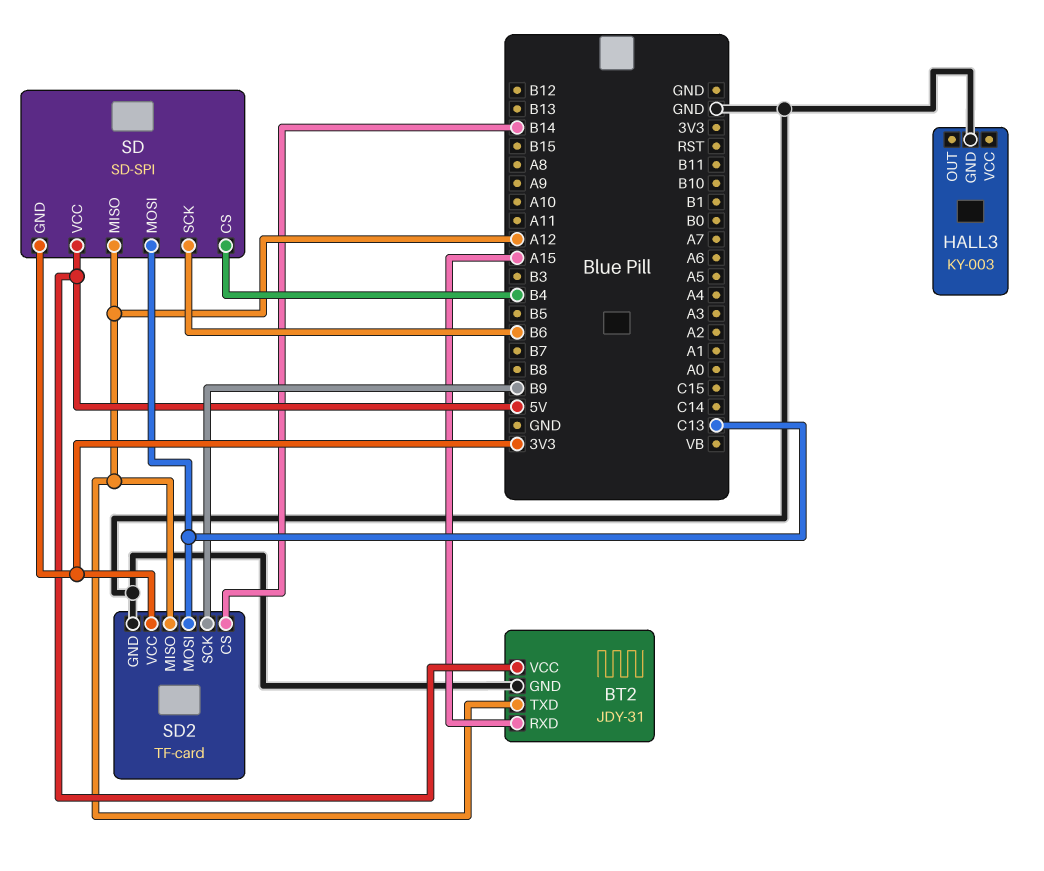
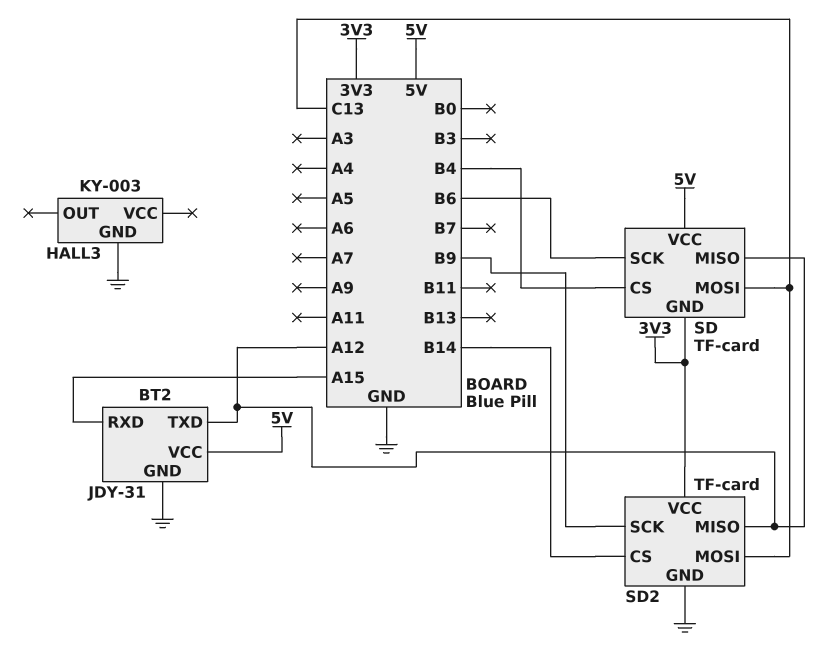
SD: SD-SPI -> TF-card

